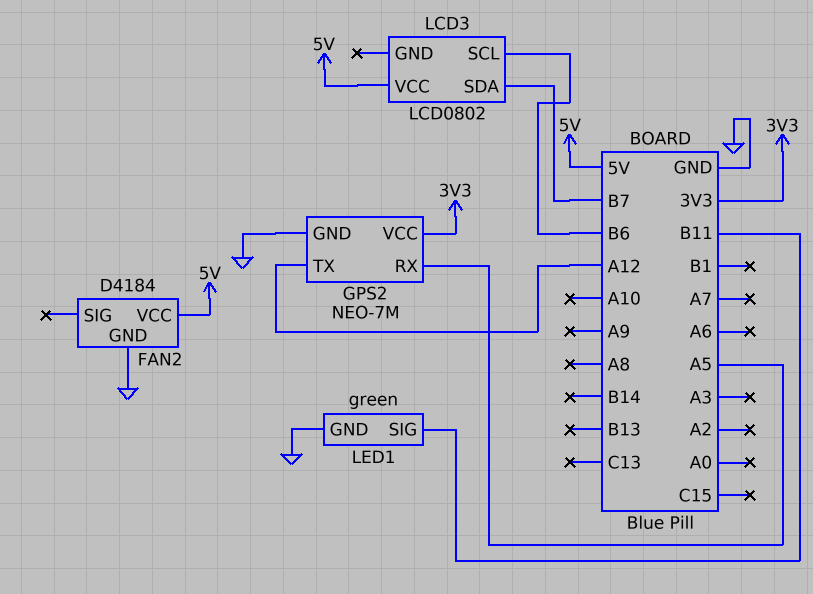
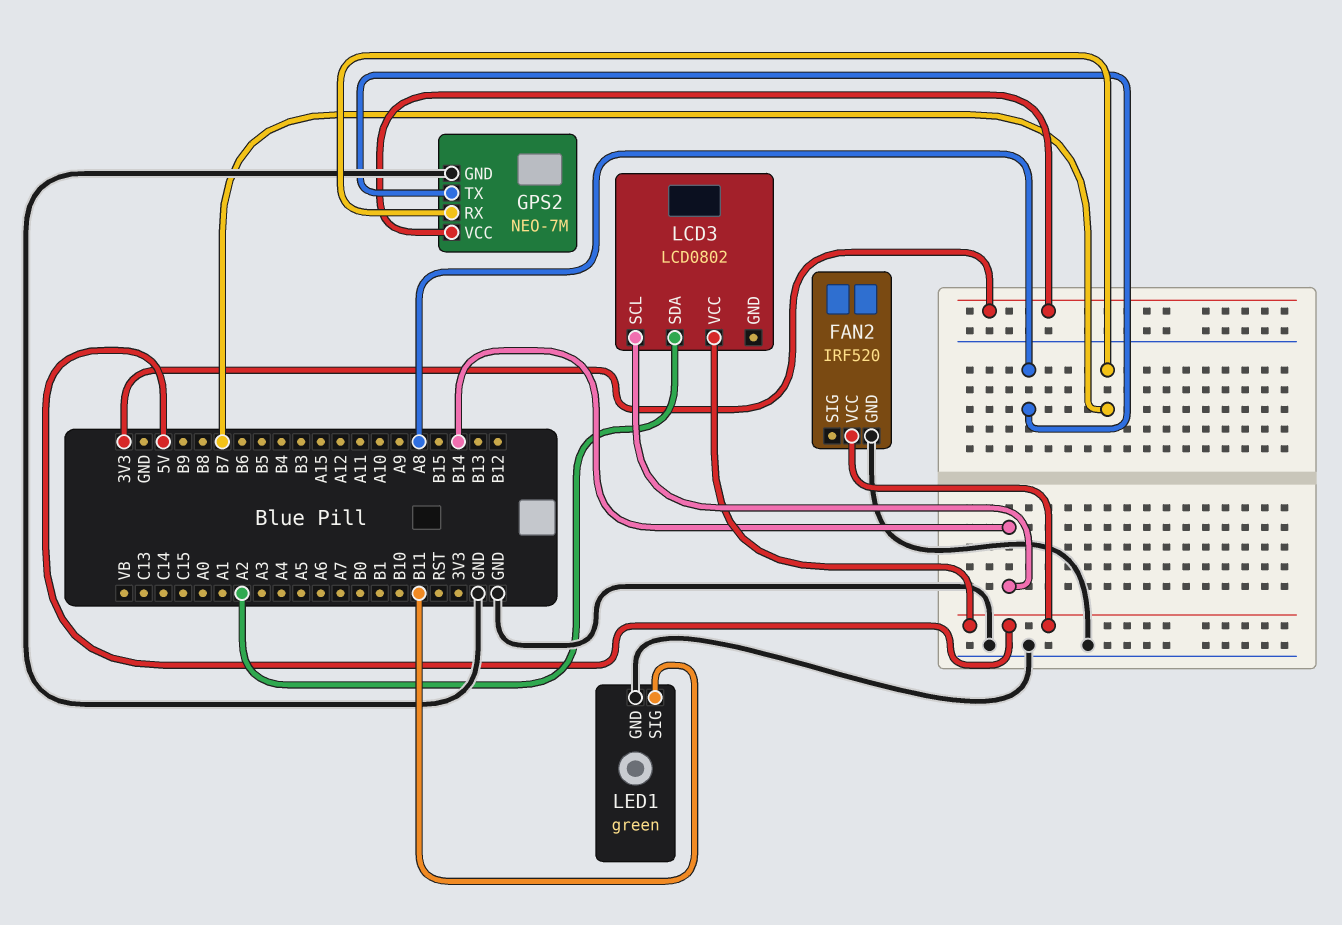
FAN2: D4184 -> IRF520
GPS2 pin RX: A5 -> B7
GPS2 pin TX: A12 -> A8
LCD3 pin SCL: B6 -> B14
LCD3 pin SDA: B7 -> A2

